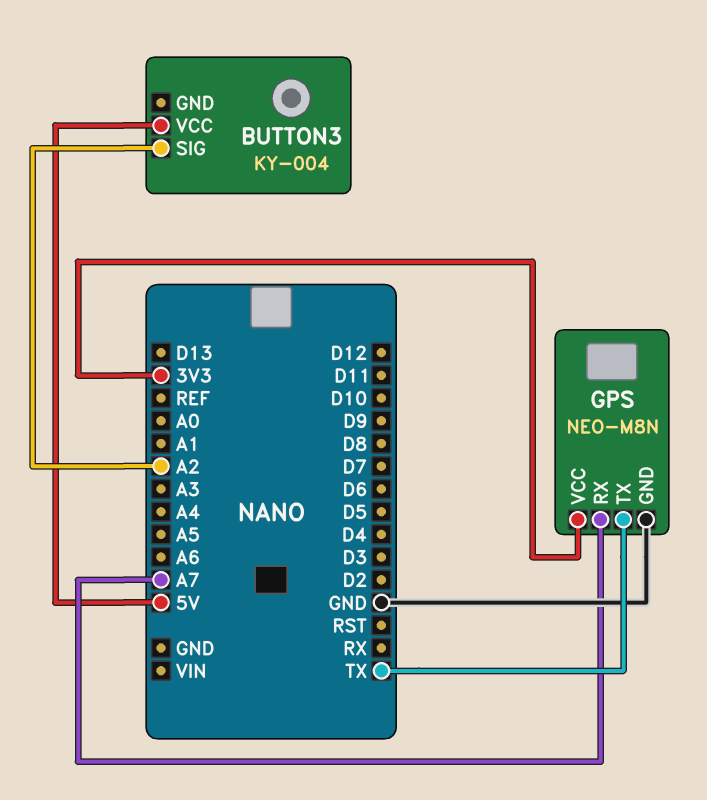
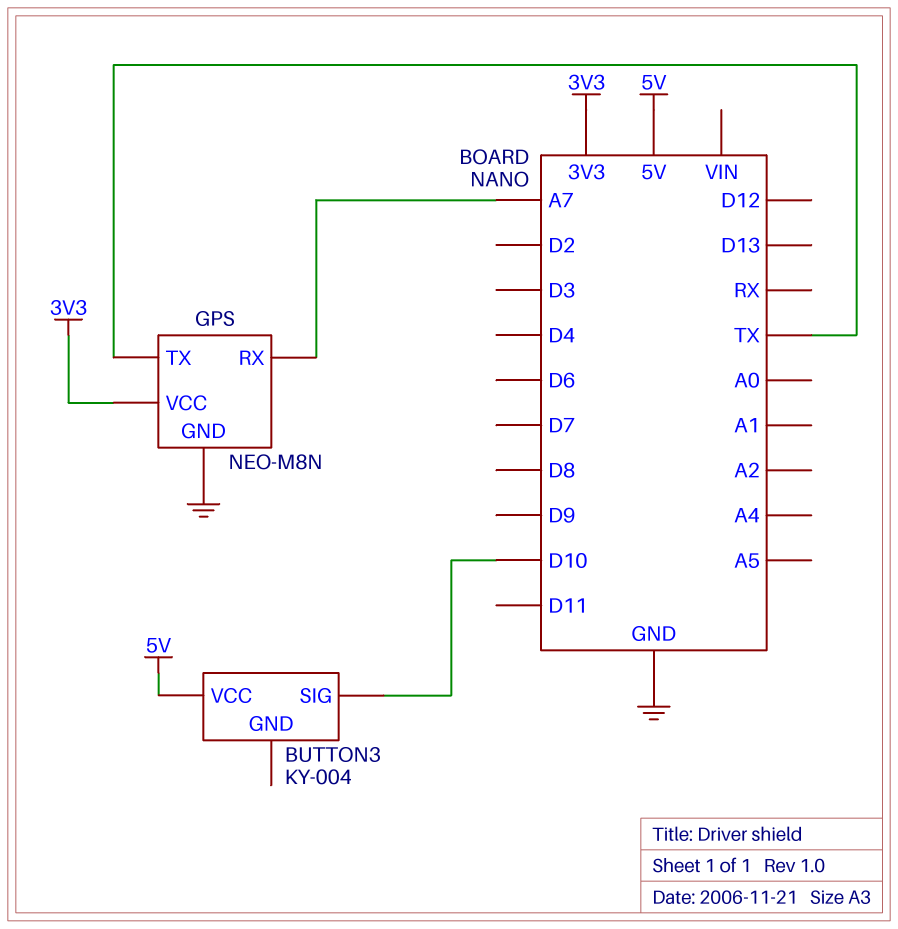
BUTTON3 pin SIG: A2 -> D10

